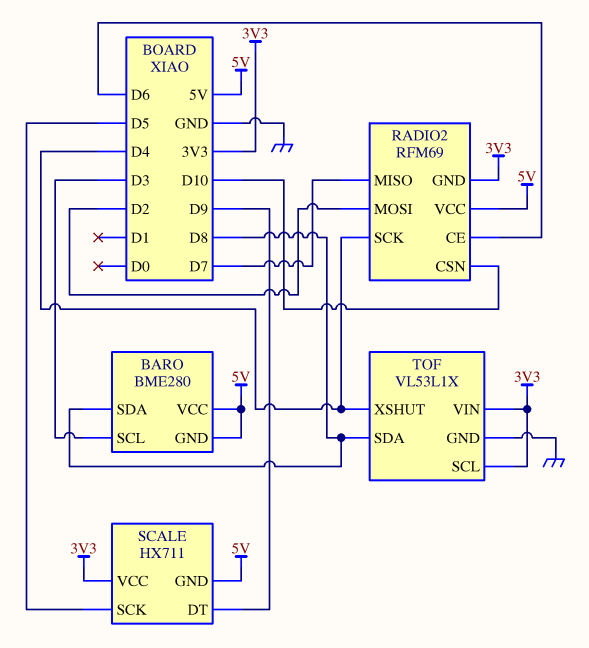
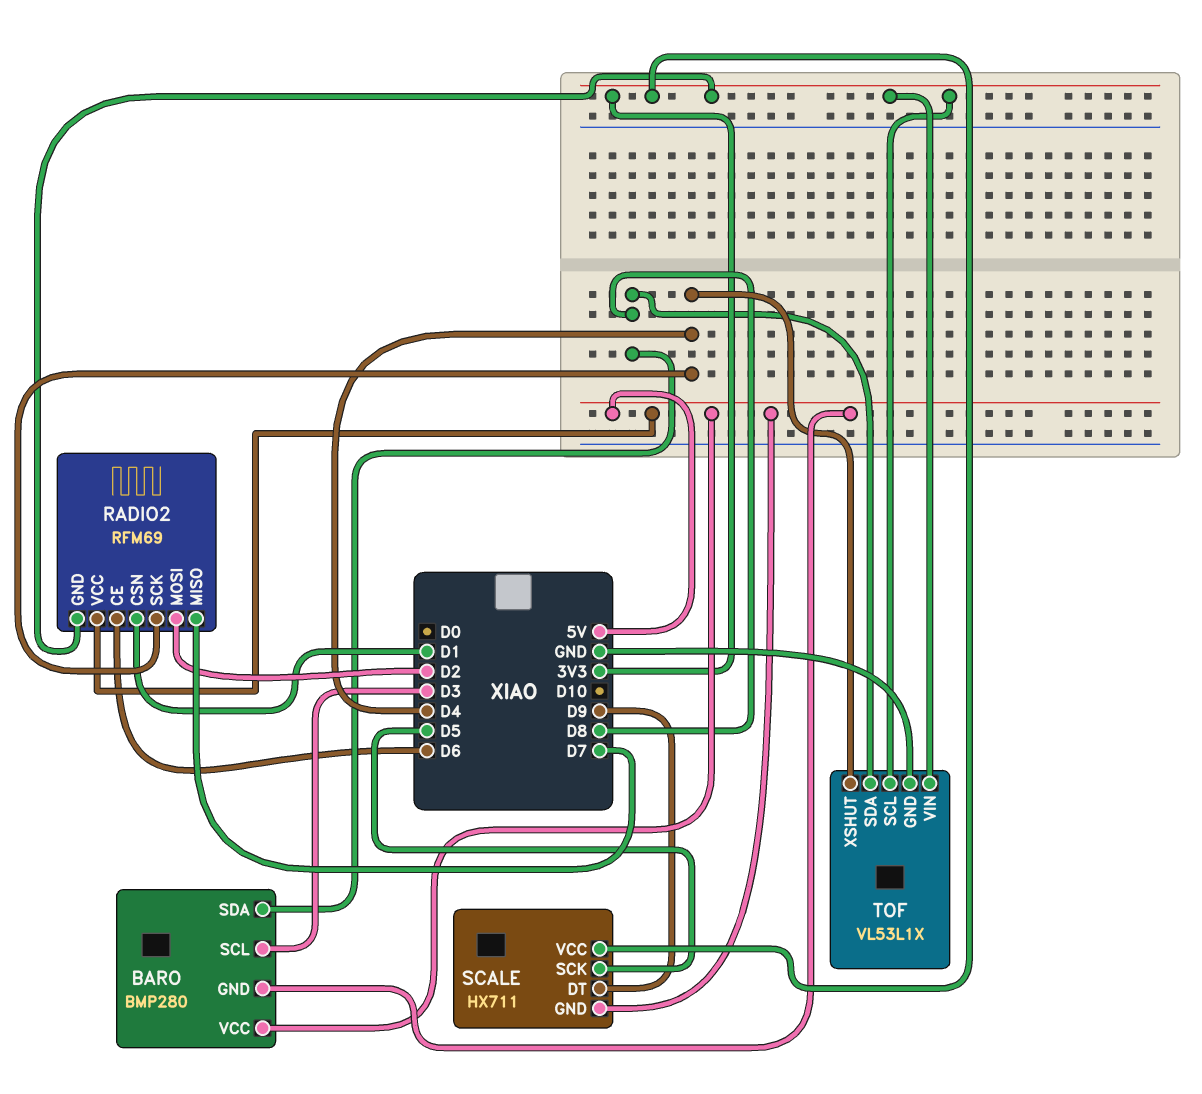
BARO: BME280 -> BMP280
RADIO2 pin CSN: D10 -> D1

